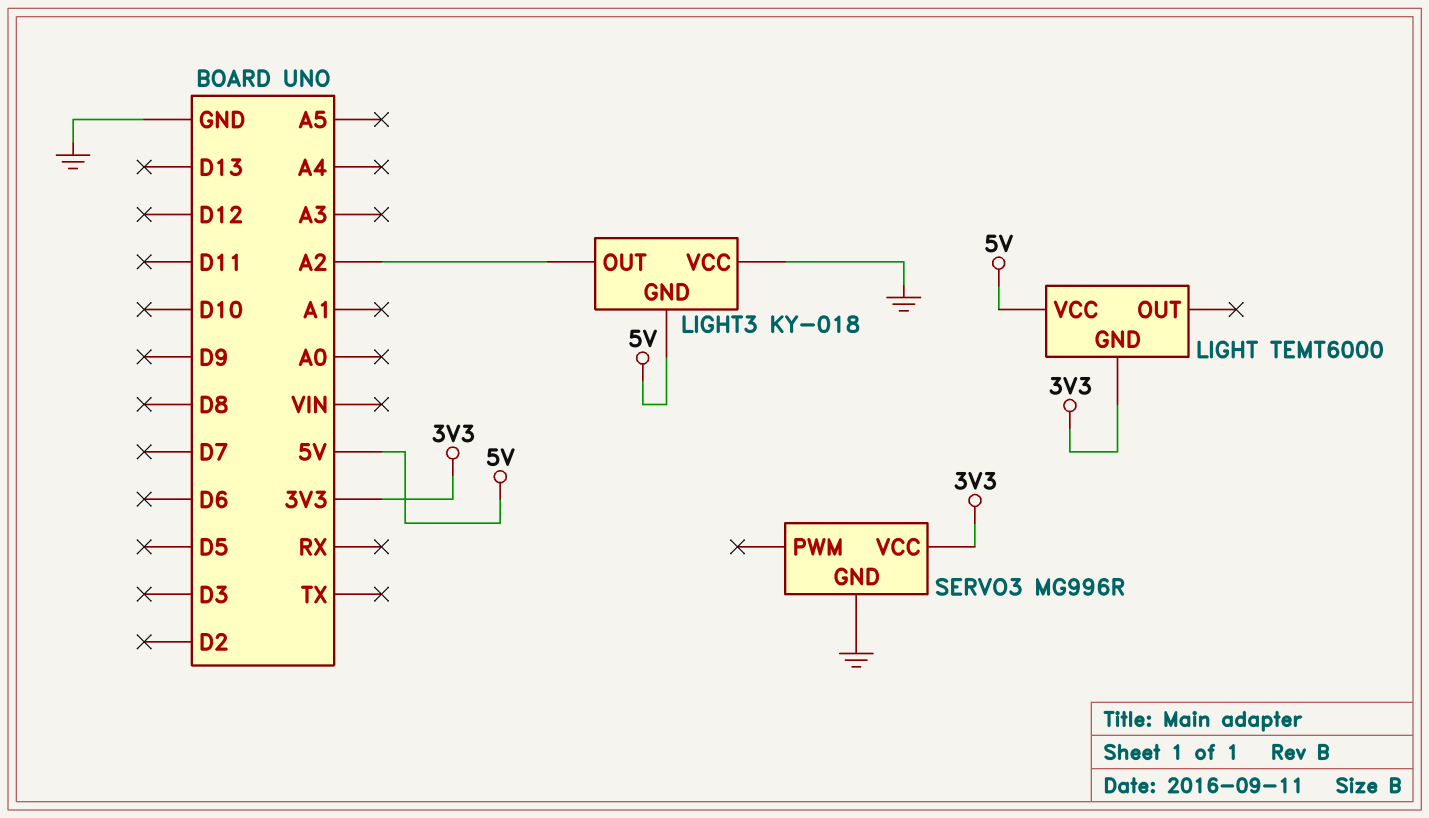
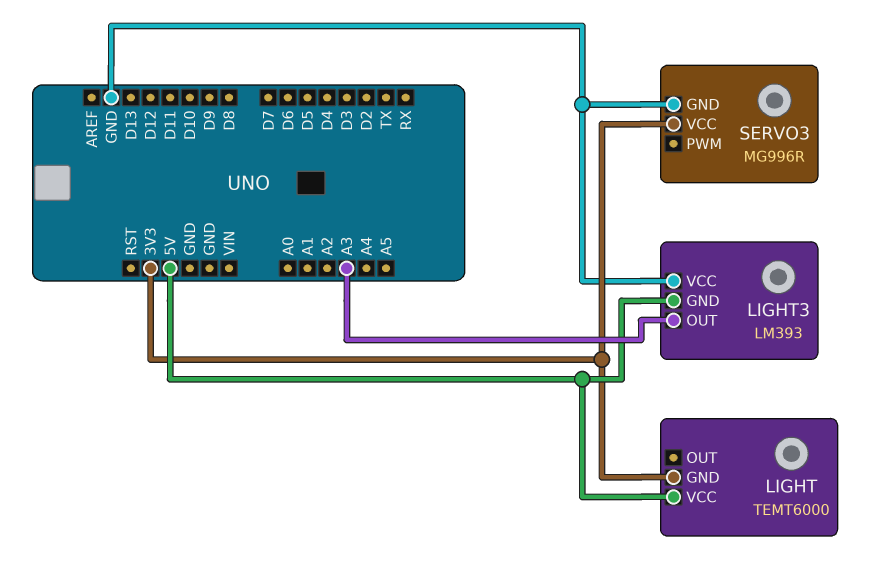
LIGHT3: KY-018 -> LM393
LIGHT3 pin OUT: A2 -> A3

